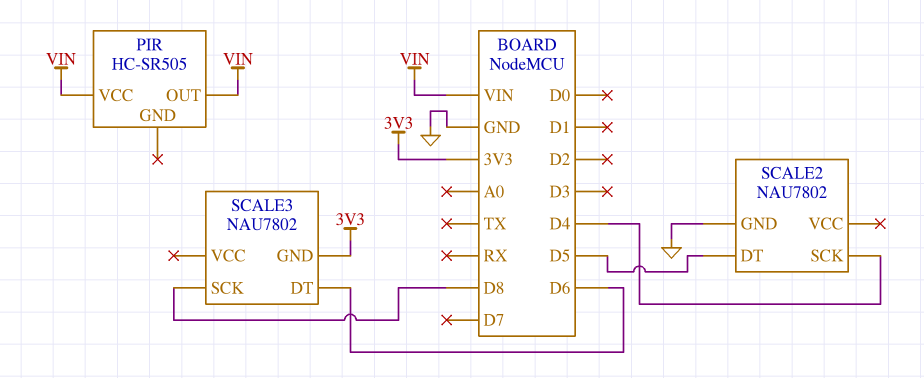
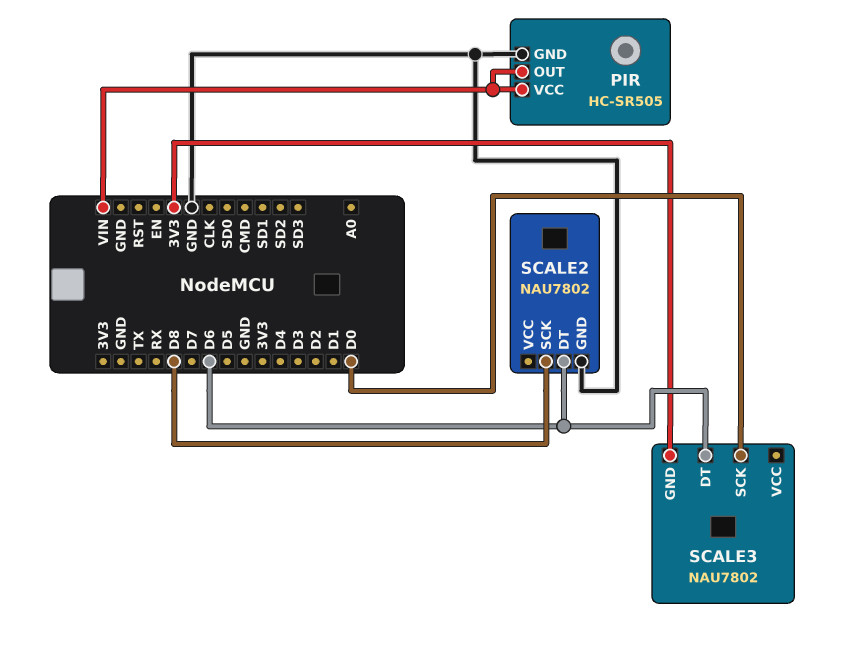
PIR pin GND: none -> GND
SCALE2 pin DT: D5 -> D6
SCALE2 pin SCK: D4 -> D8
SCALE3 pin SCK: D8 -> D0

